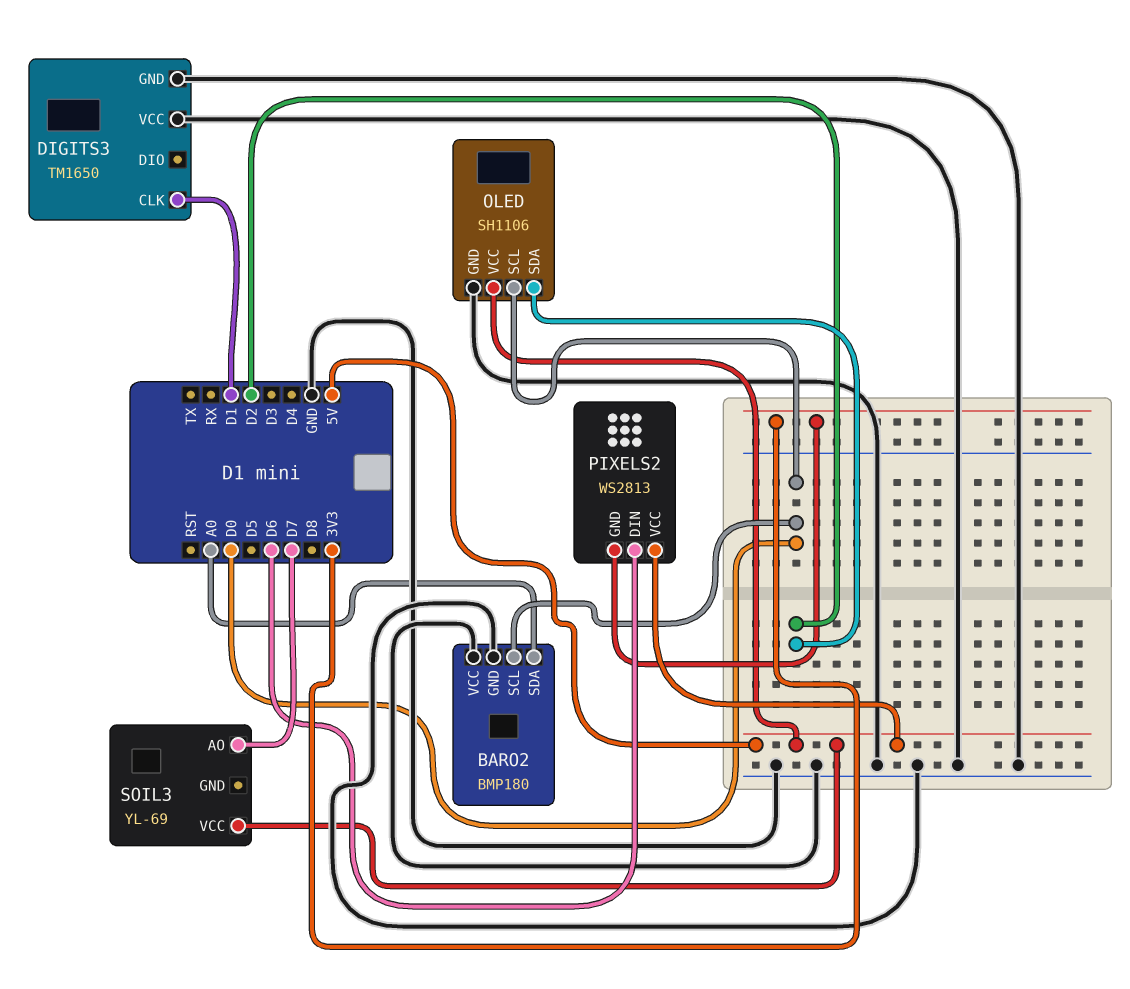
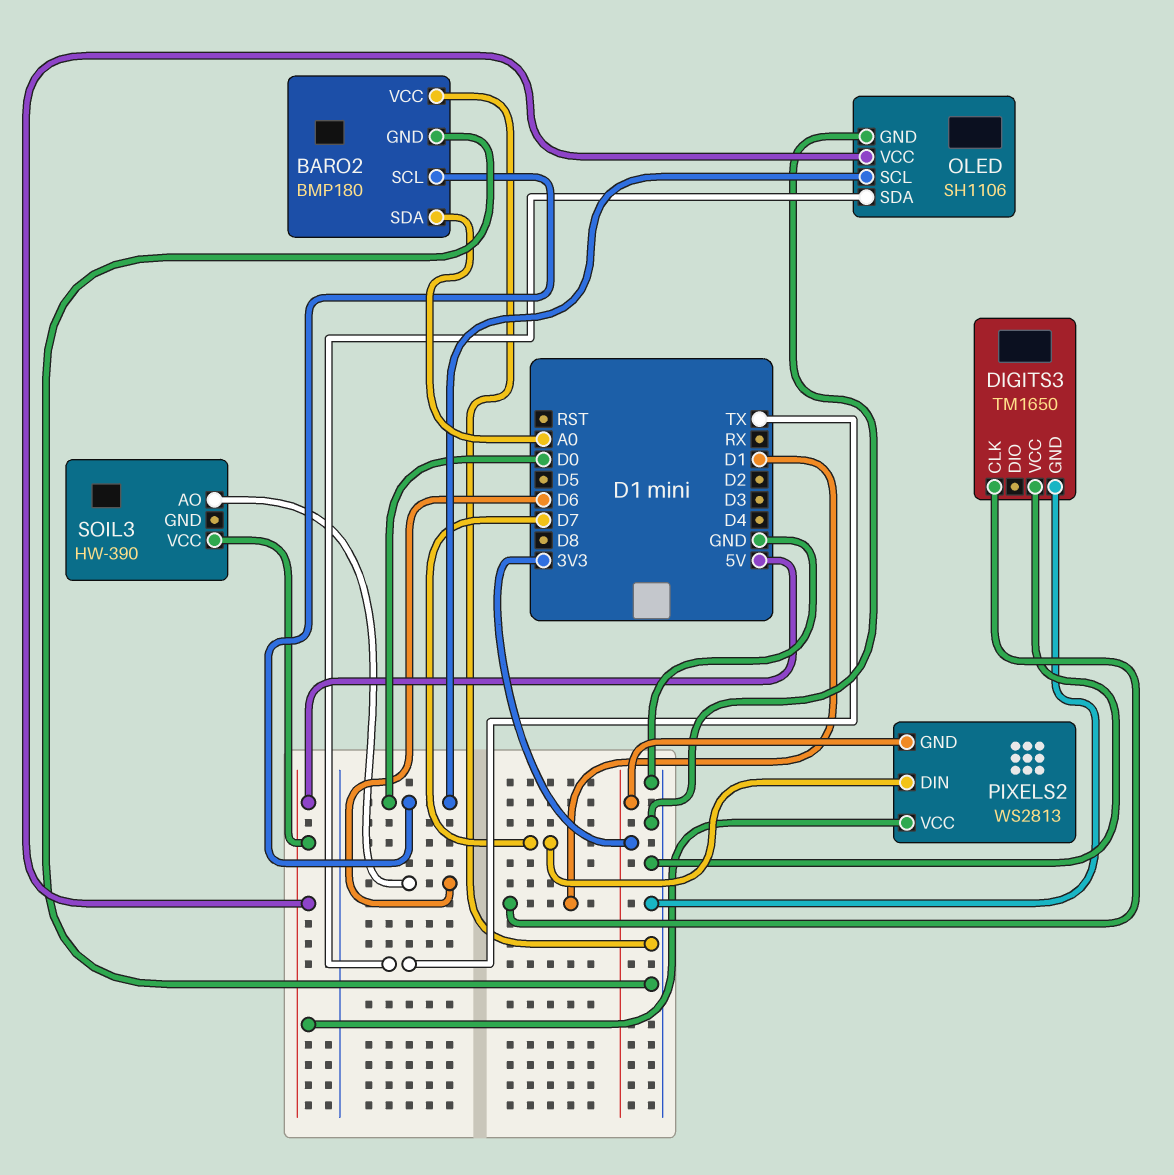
OLED pin SDA: D2 -> TX
PIXELS2 pin DIN: D6 -> D7
SOIL3: YL-69 -> HW-390
SOIL3 pin AO: D7 -> D6

